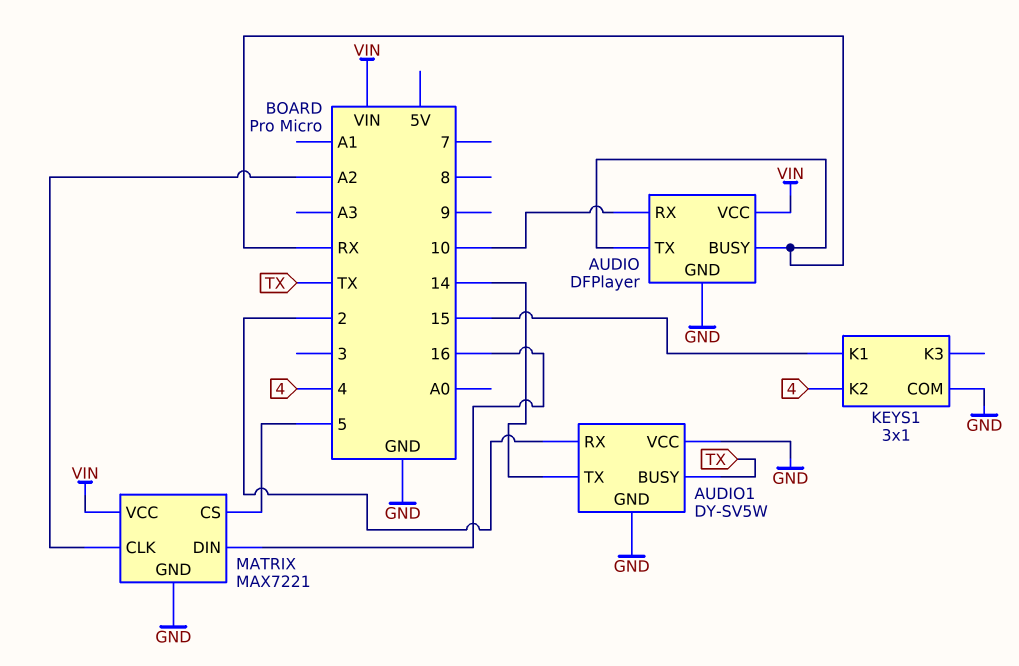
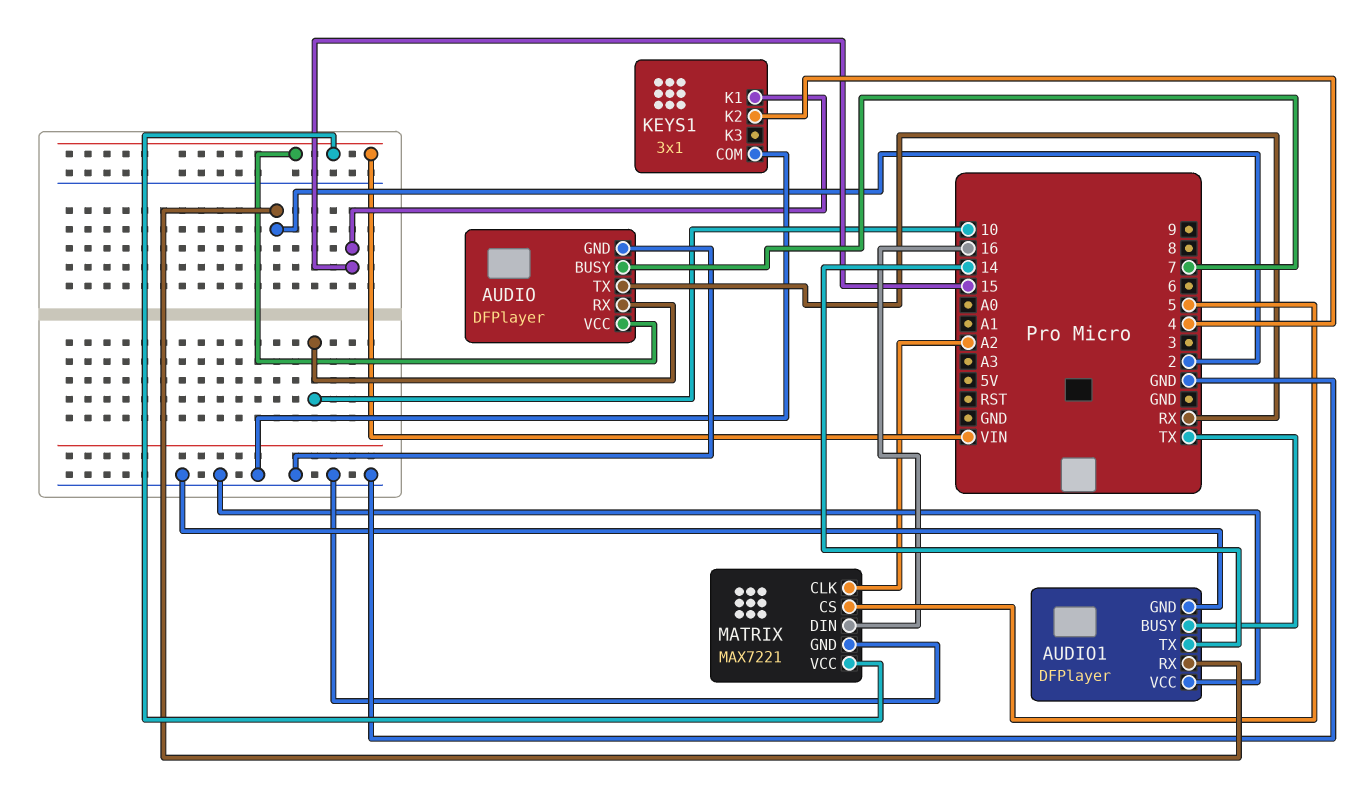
AUDIO pin BUSY: RX -> 7
AUDIO1: DY-SV5W -> DFPlayer

